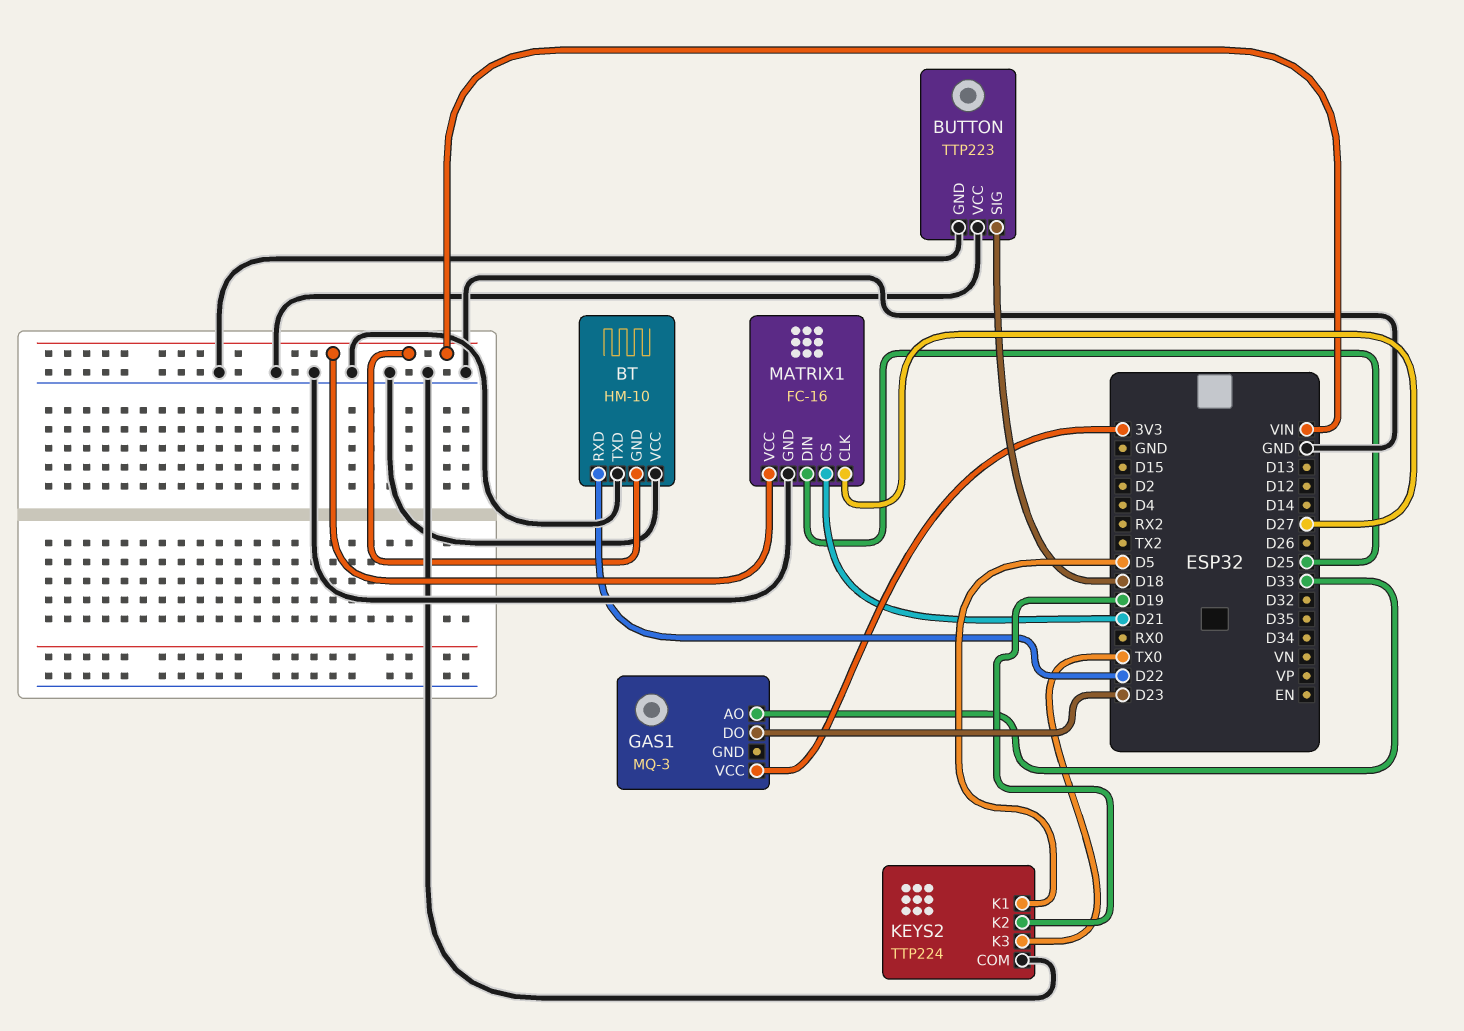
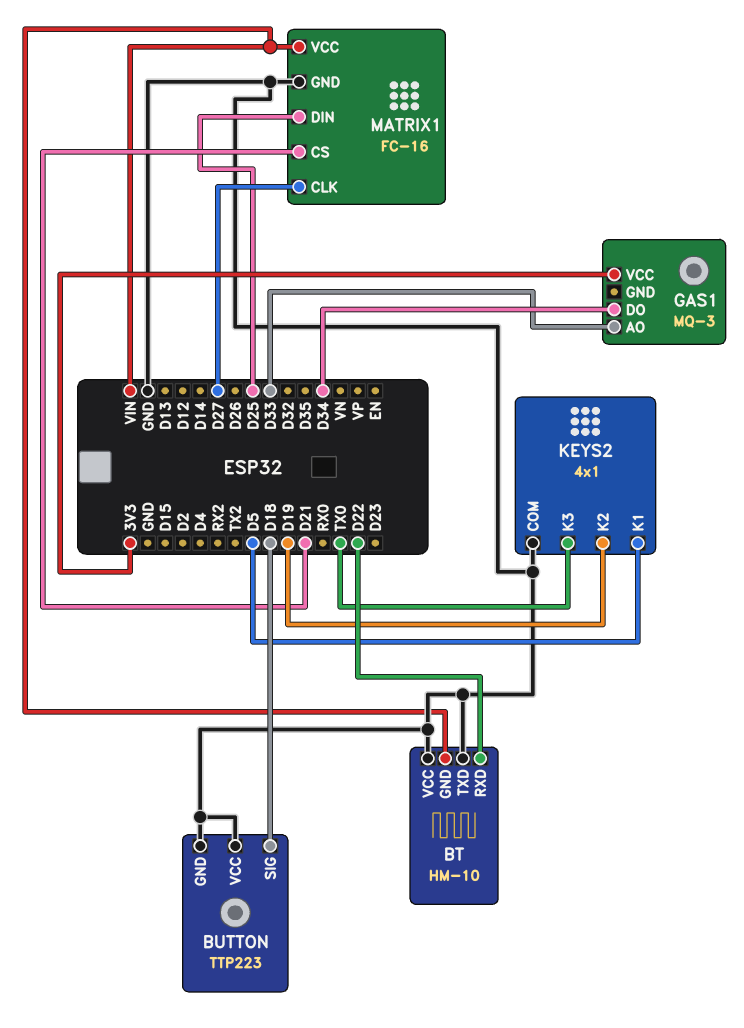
GAS1 pin DO: D23 -> D34
KEYS2: TTP224 -> 4x1

